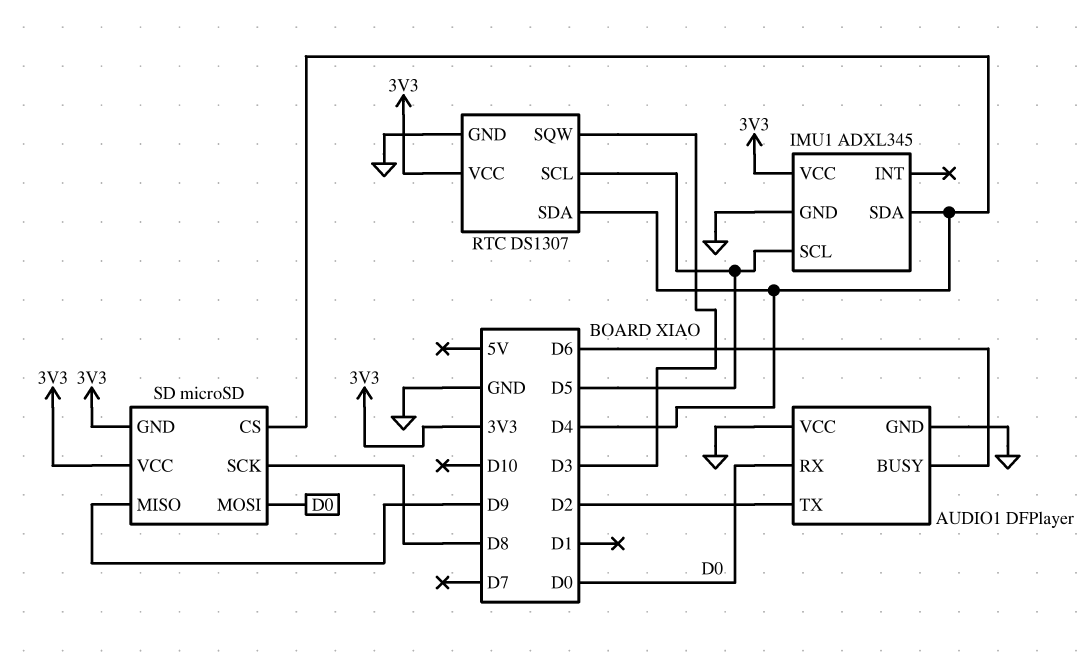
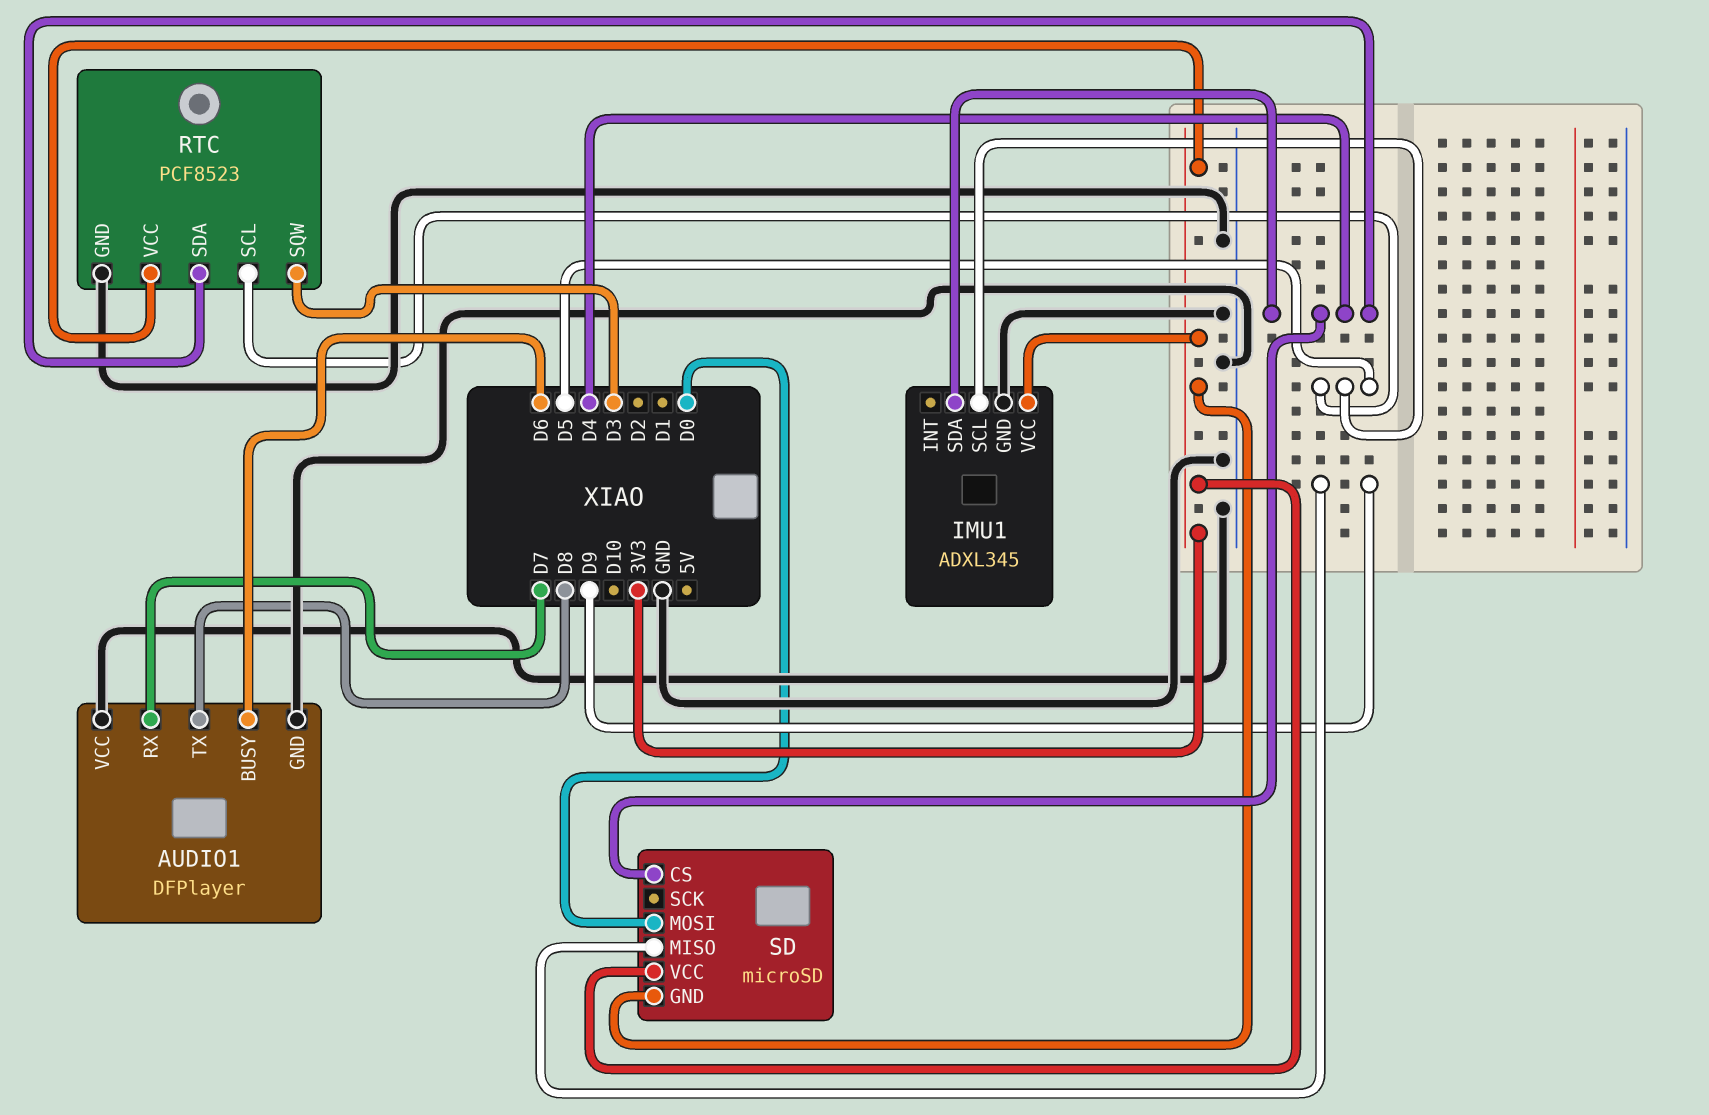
AUDIO1 pin RX: D0 -> D7
AUDIO1 pin TX: D2 -> D8
RTC: DS1307 -> PCF8523
SD pin SCK: D8 -> none

